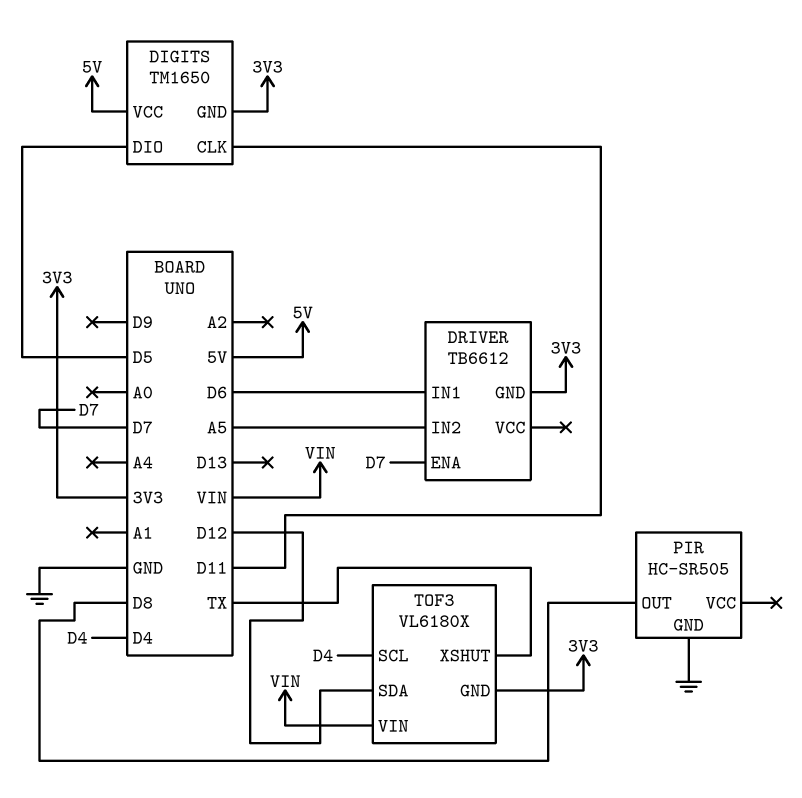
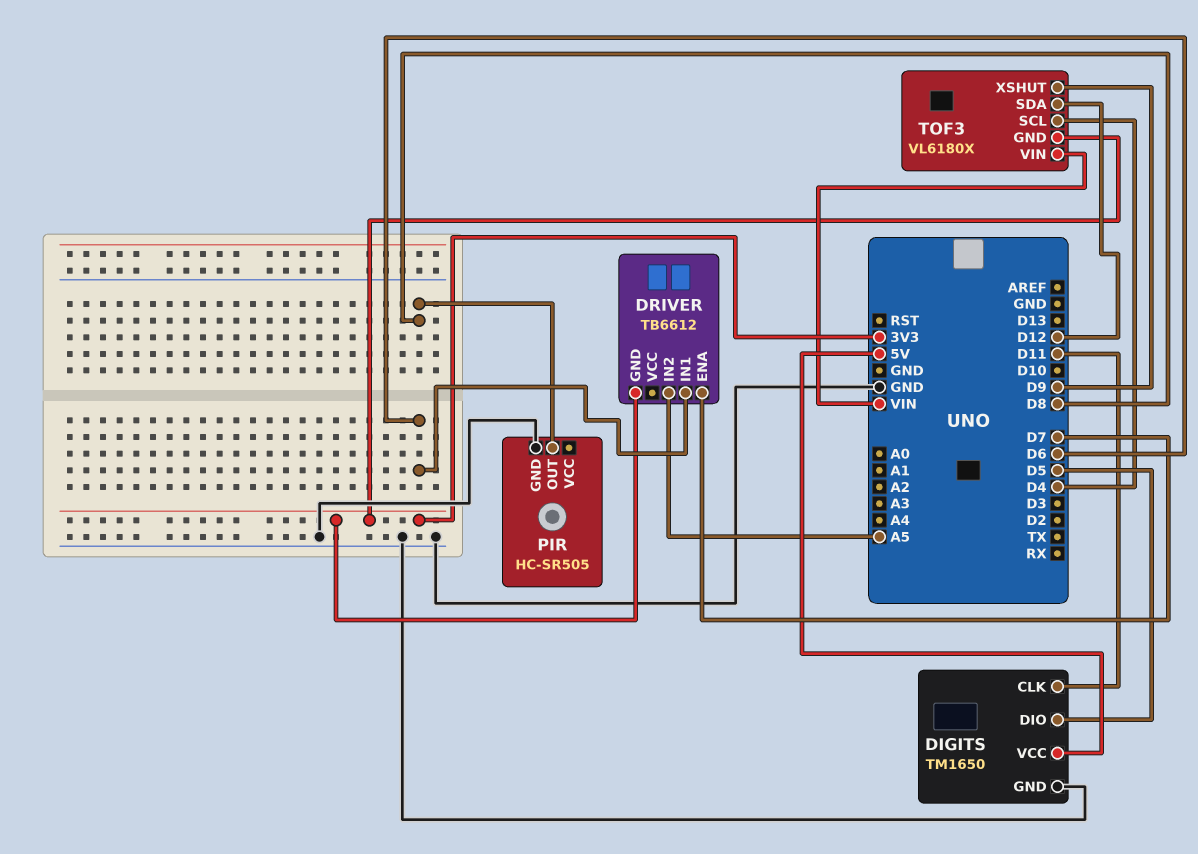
DIGITS pin GND: 3V3 -> GND
TOF3 pin XSHUT: TX -> D9

